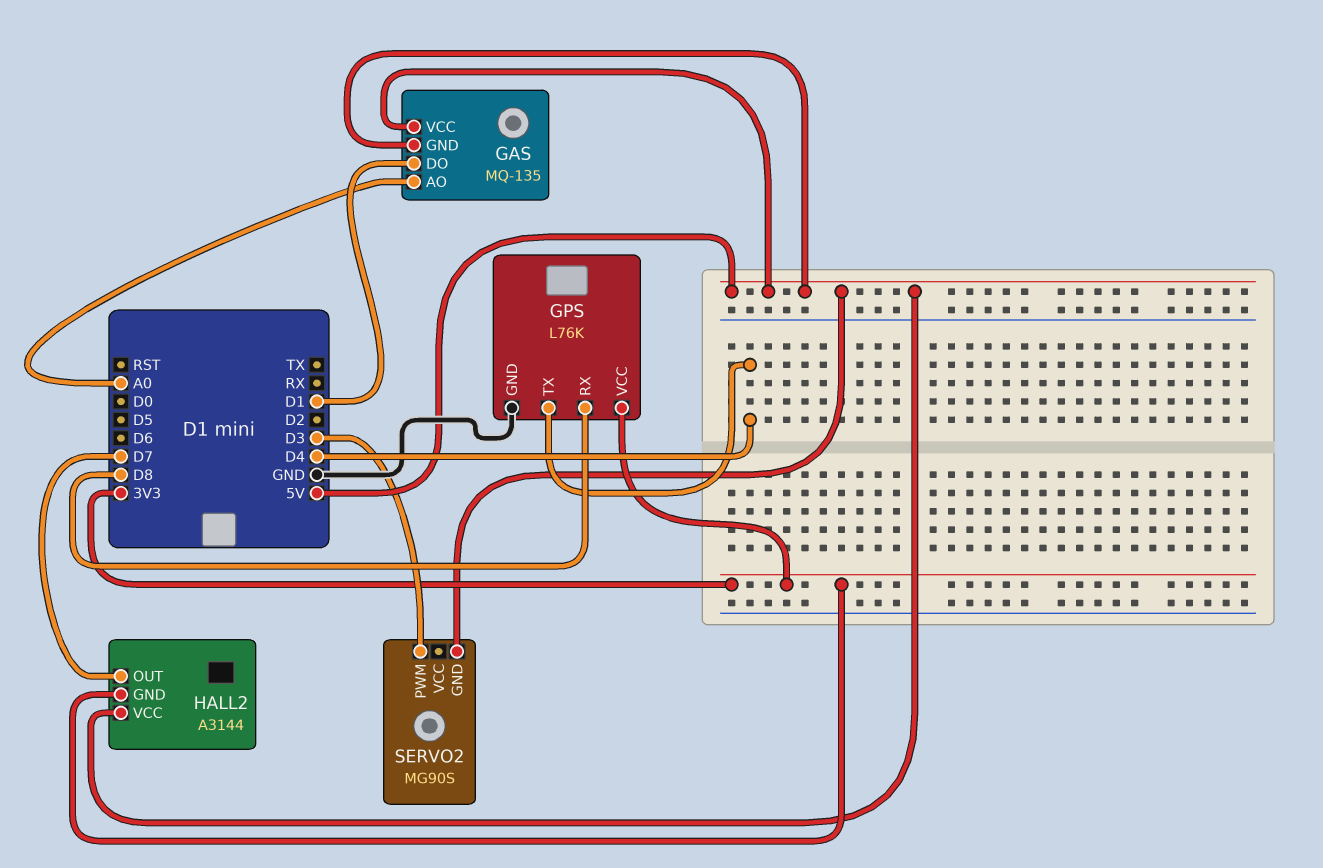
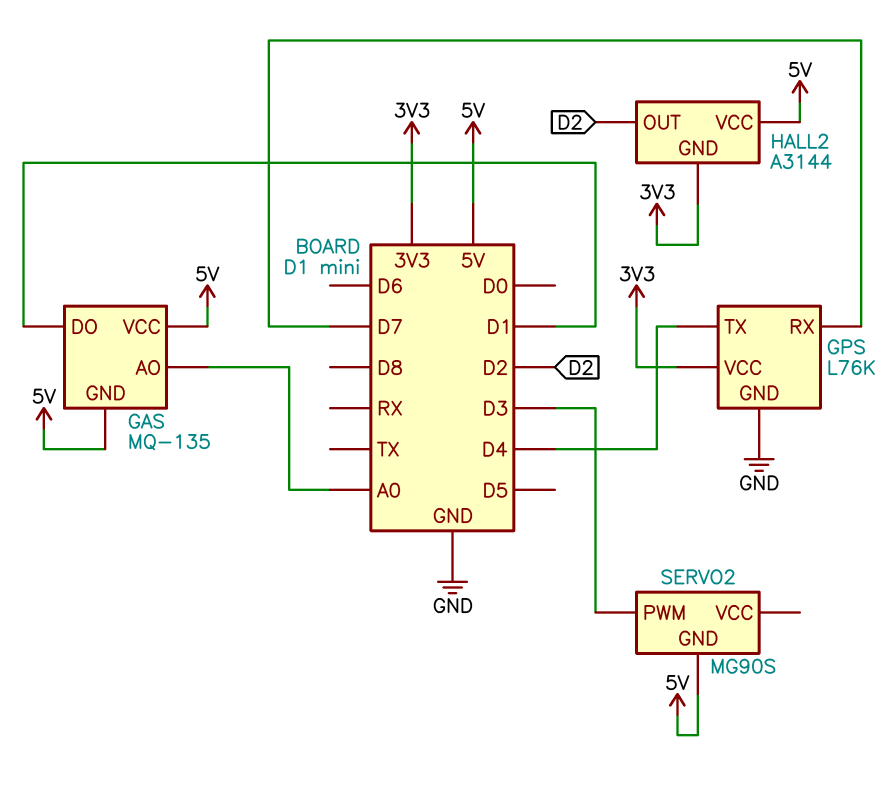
GPS pin RX: D8 -> D7
HALL2 pin OUT: D7 -> D2

